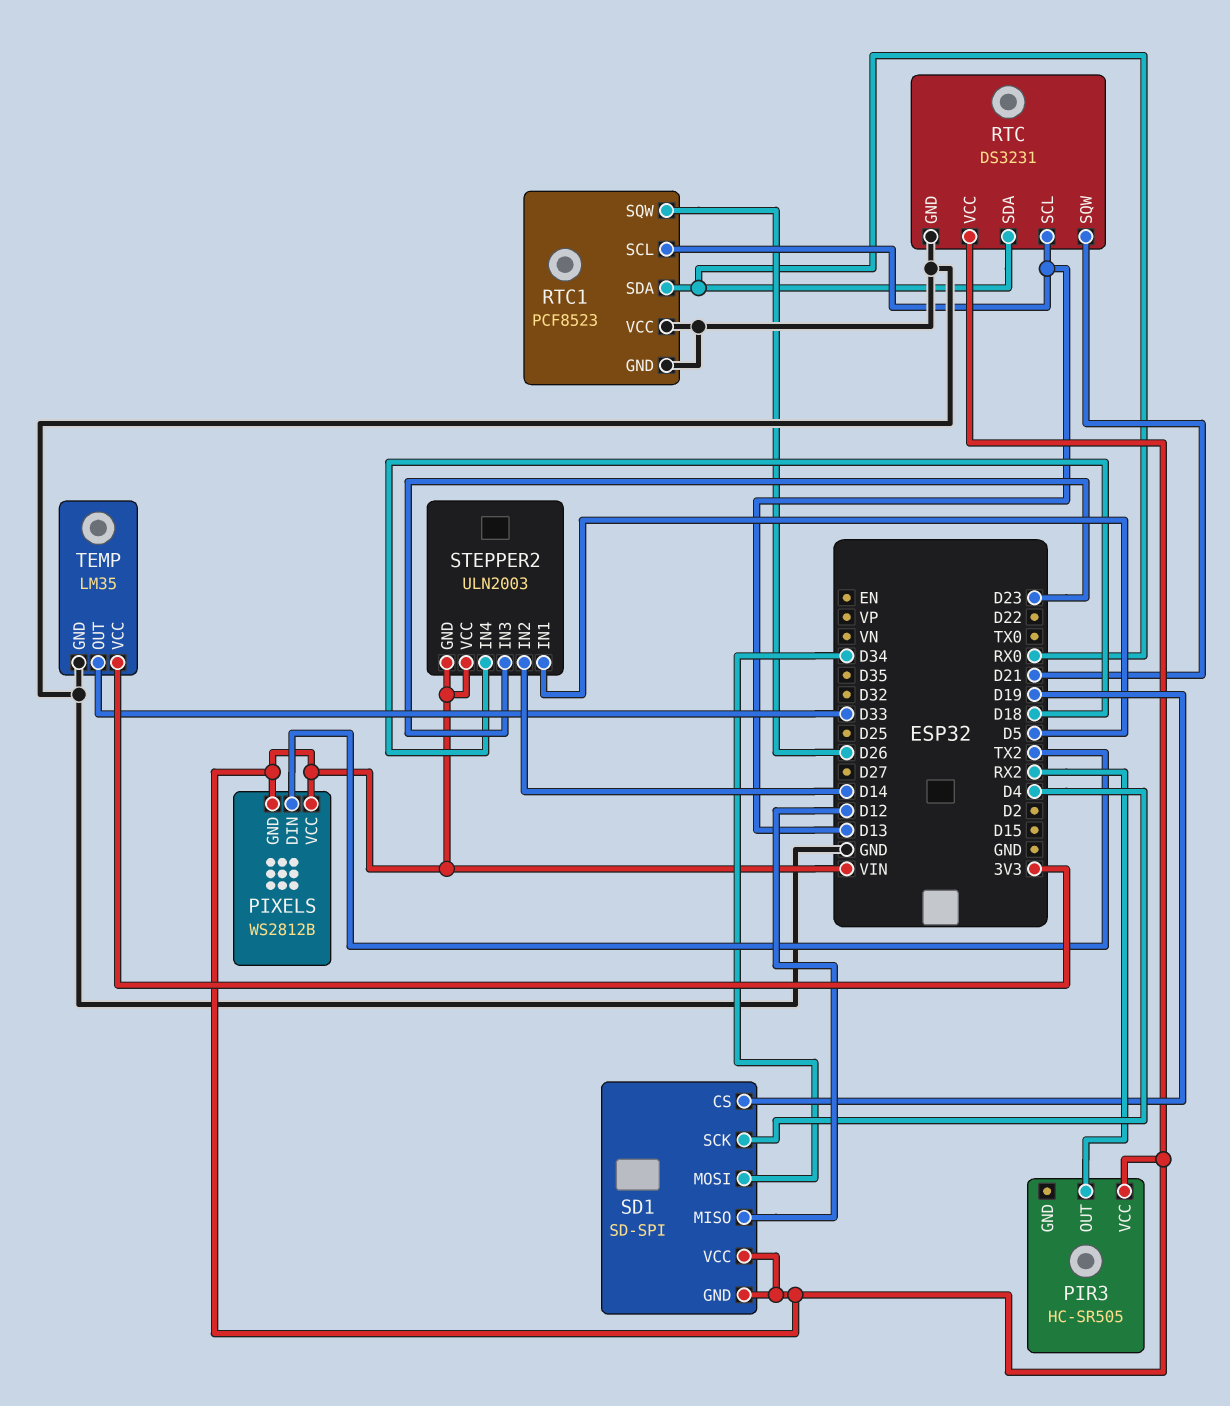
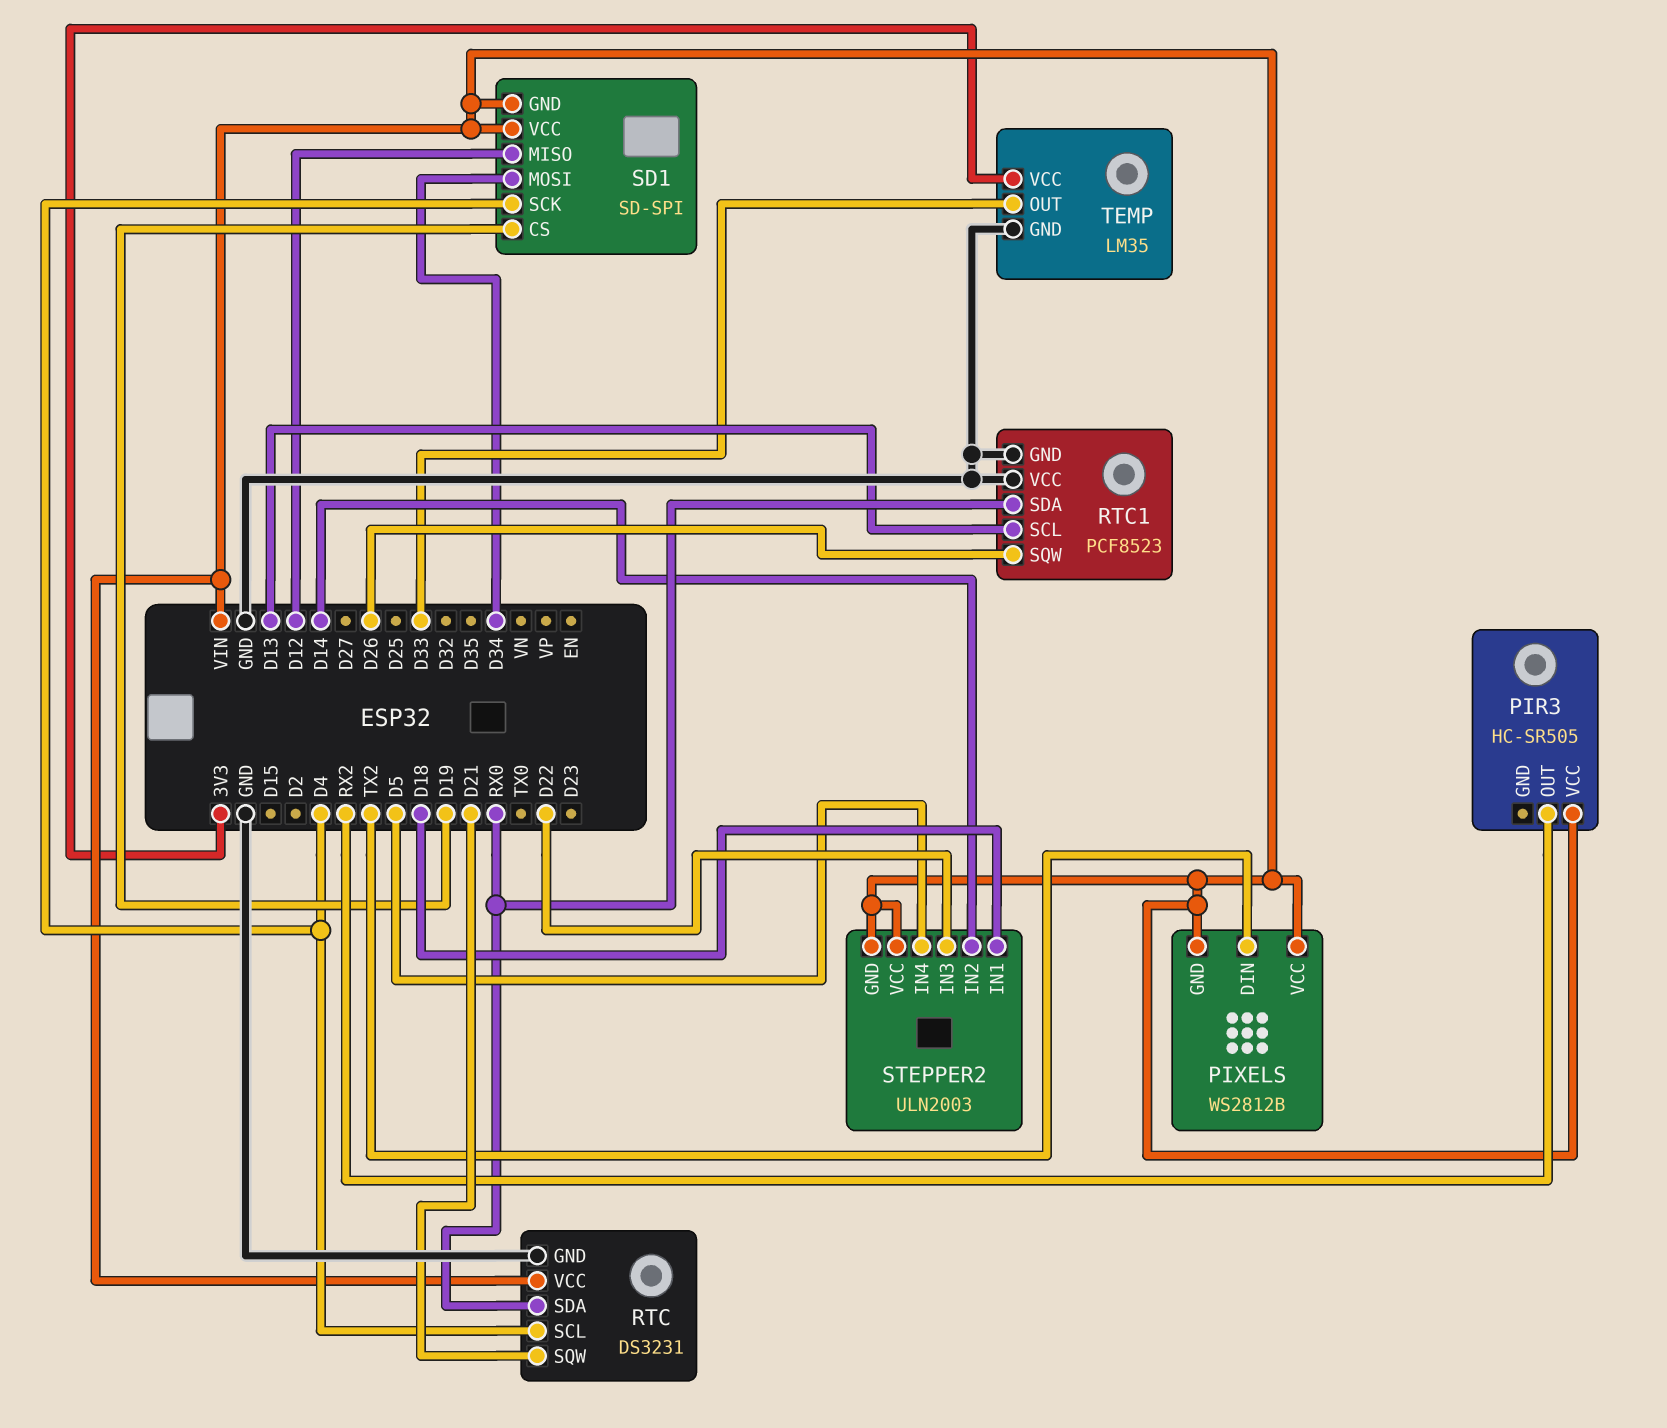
RTC pin SCL: D13 -> D4
STEPPER2 pin IN1: D5 -> D18
STEPPER2 pin IN3: D23 -> D22
STEPPER2 pin IN4: D18 -> D5

